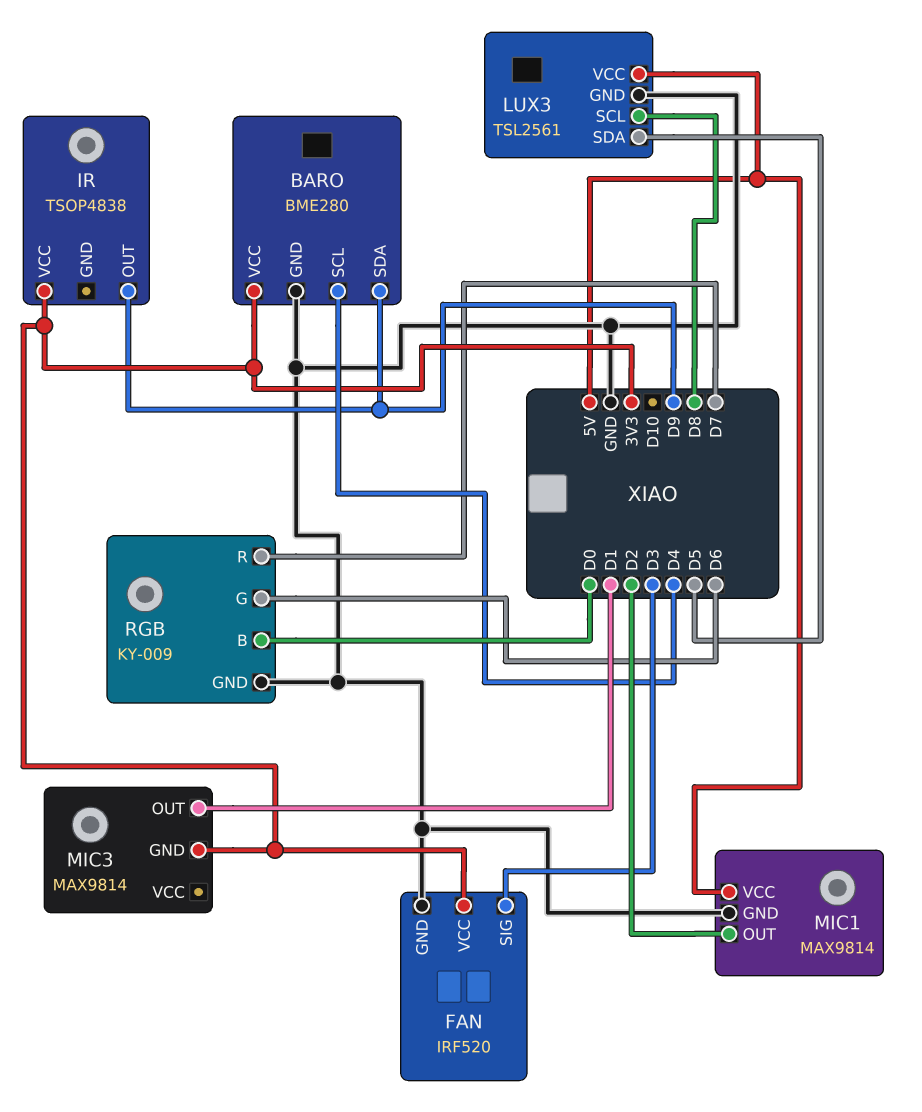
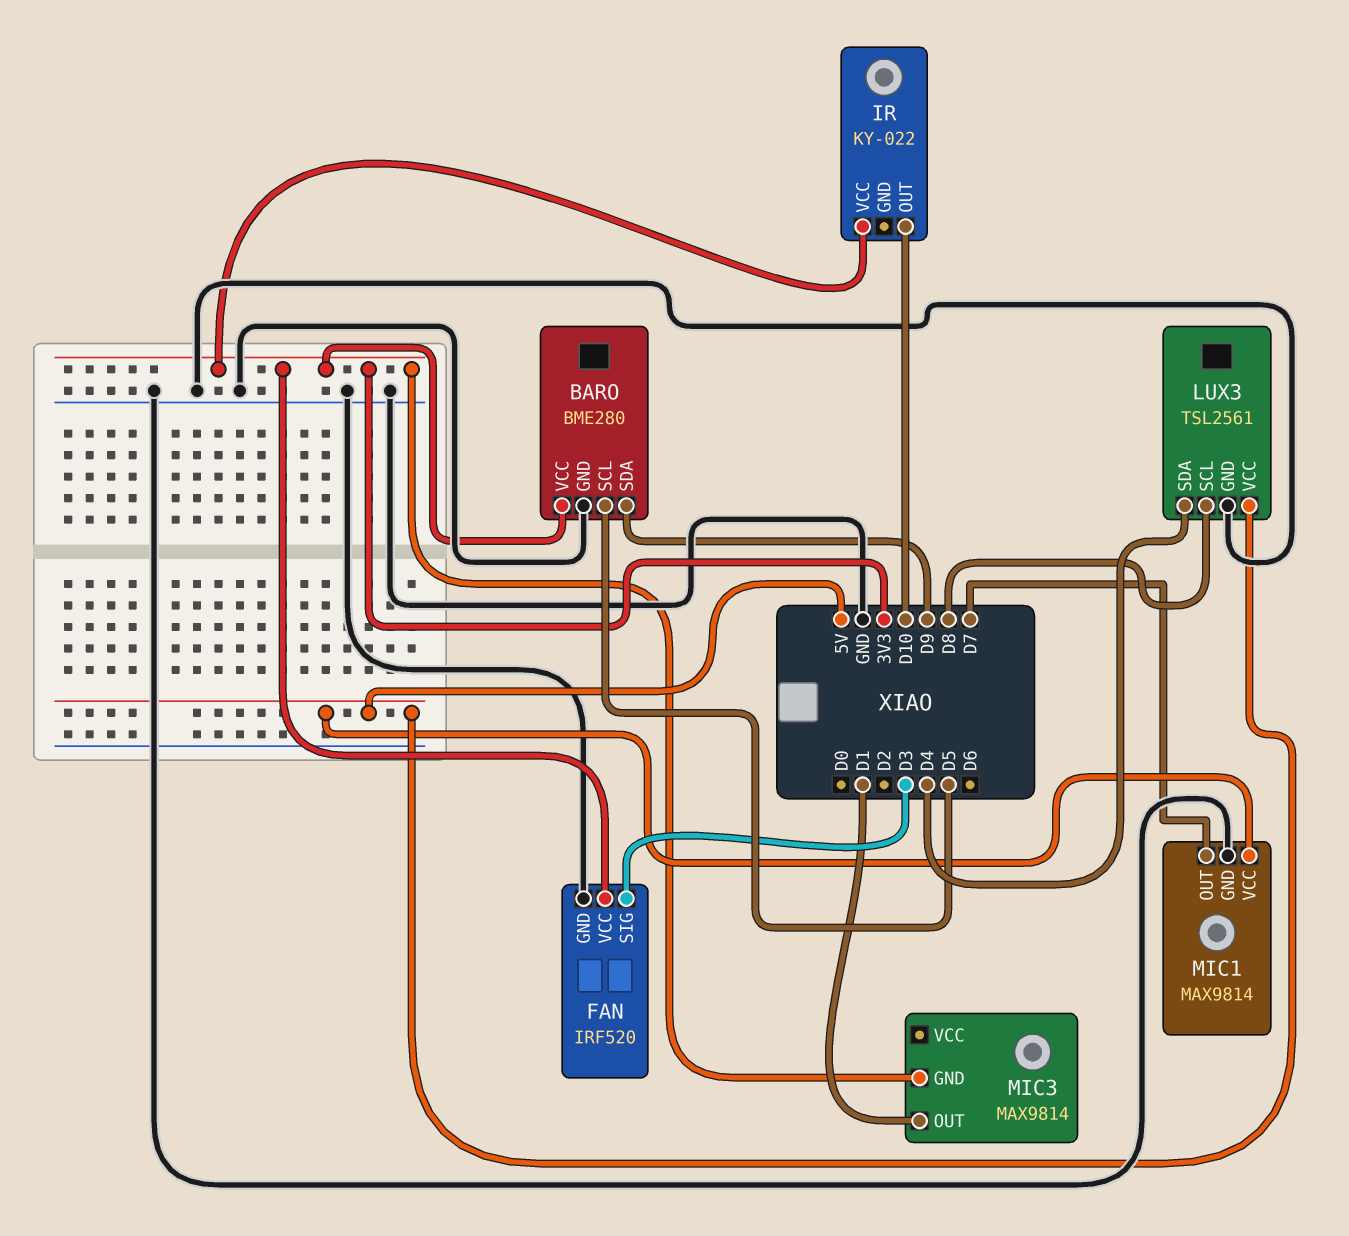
BARO pin SCL: D4 -> D5
IR: TSOP4838 -> KY-022
IR pin OUT: D9 -> D10
LUX3 pin SDA: D5 -> D4
MIC1 pin OUT: D2 -> D7
RGB: KY-009 -> none
RGB pin B: D0 -> none
RGB pin G: D6 -> none
RGB pin GND: GND -> none
RGB pin R: D7 -> none

